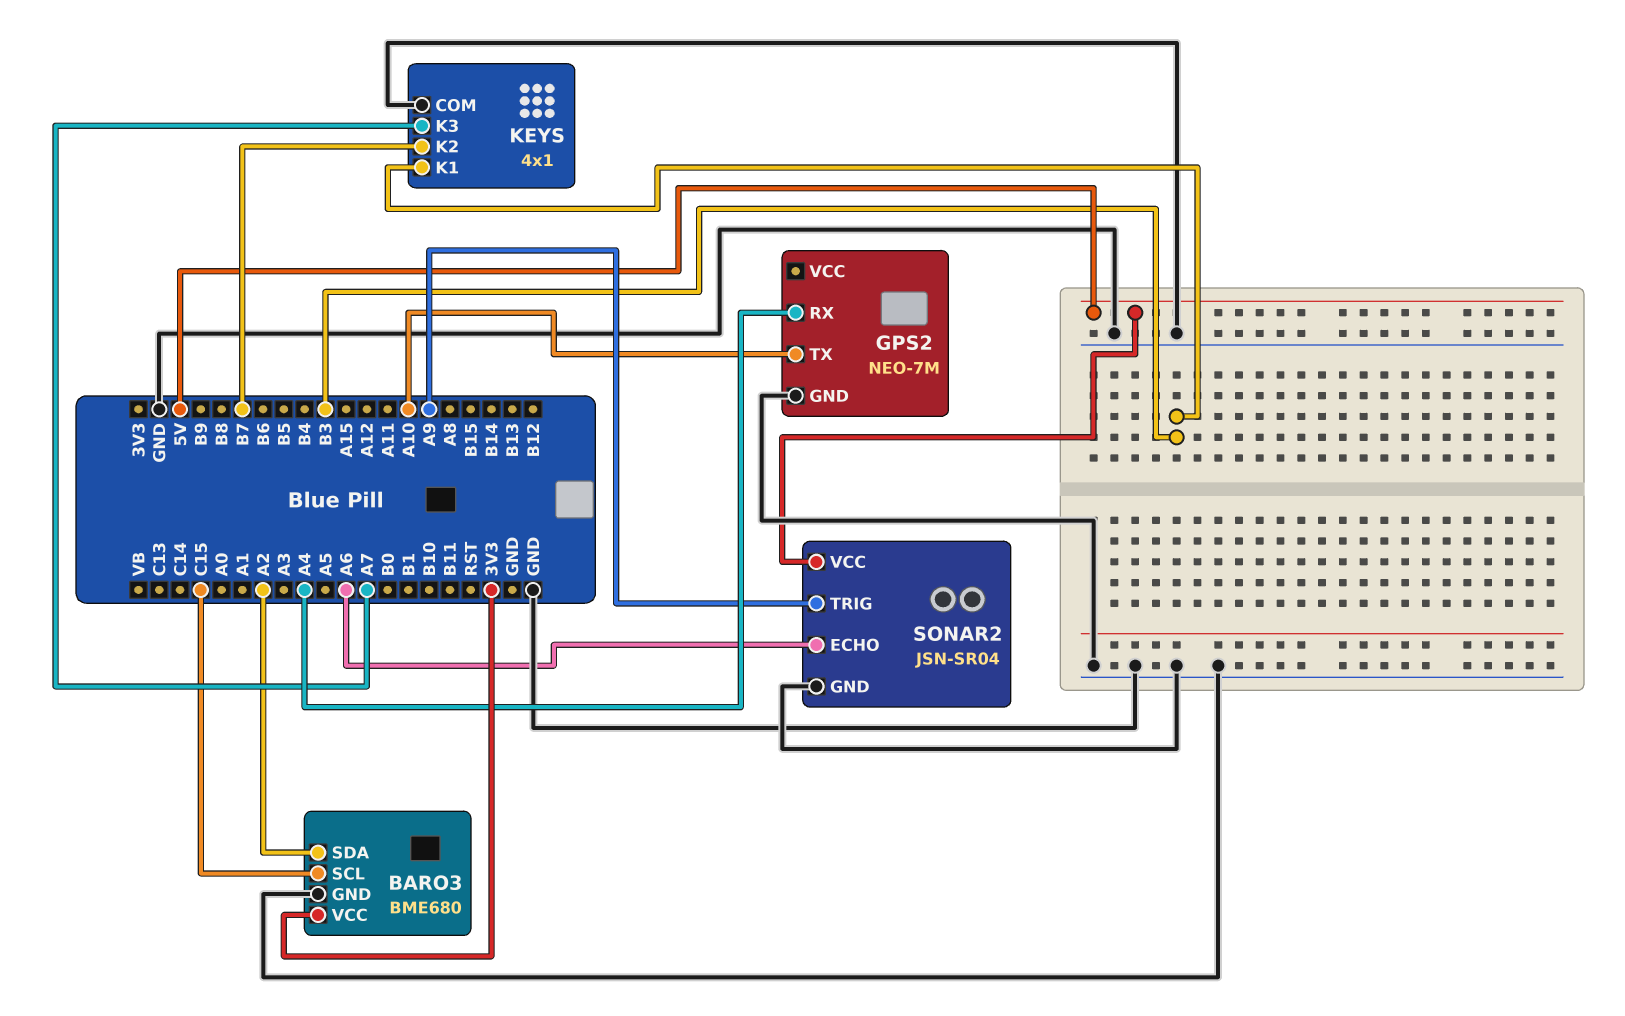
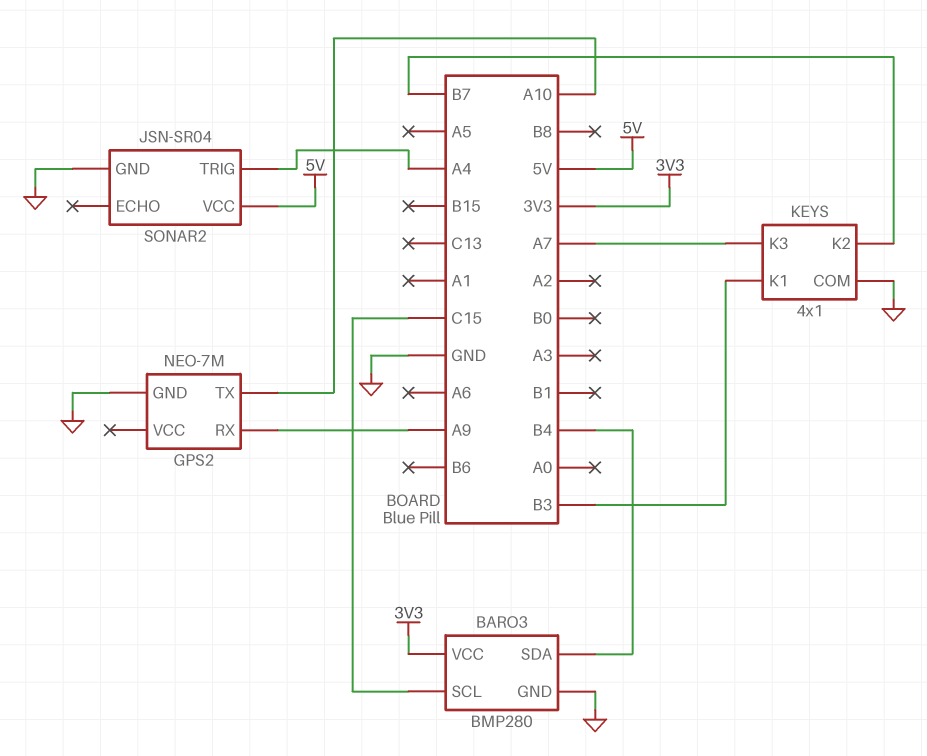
BARO3: BME680 -> BMP280
BARO3 pin SDA: A2 -> B4
GPS2 pin RX: A4 -> A9
SONAR2 pin ECHO: A6 -> none
SONAR2 pin TRIG: A9 -> A4

